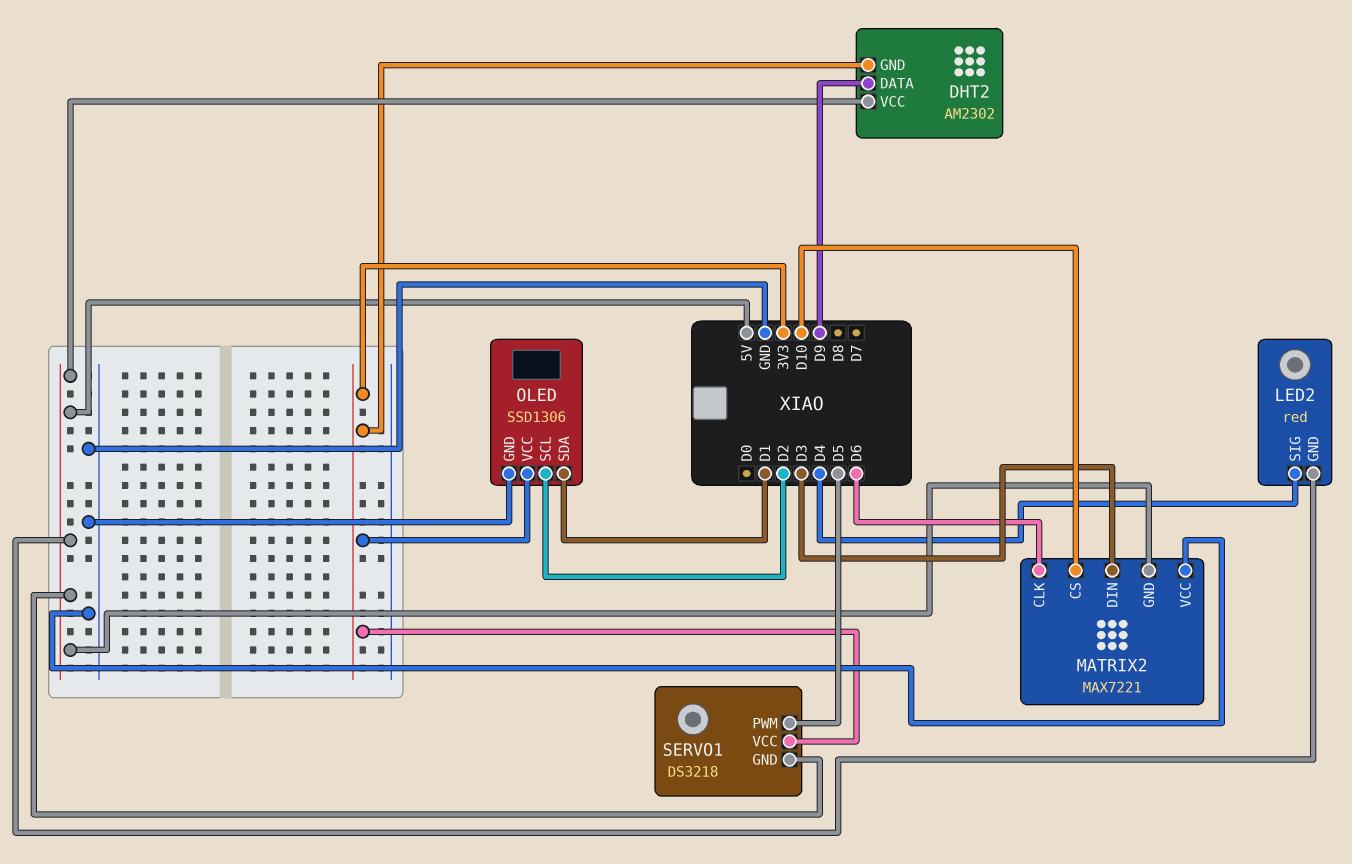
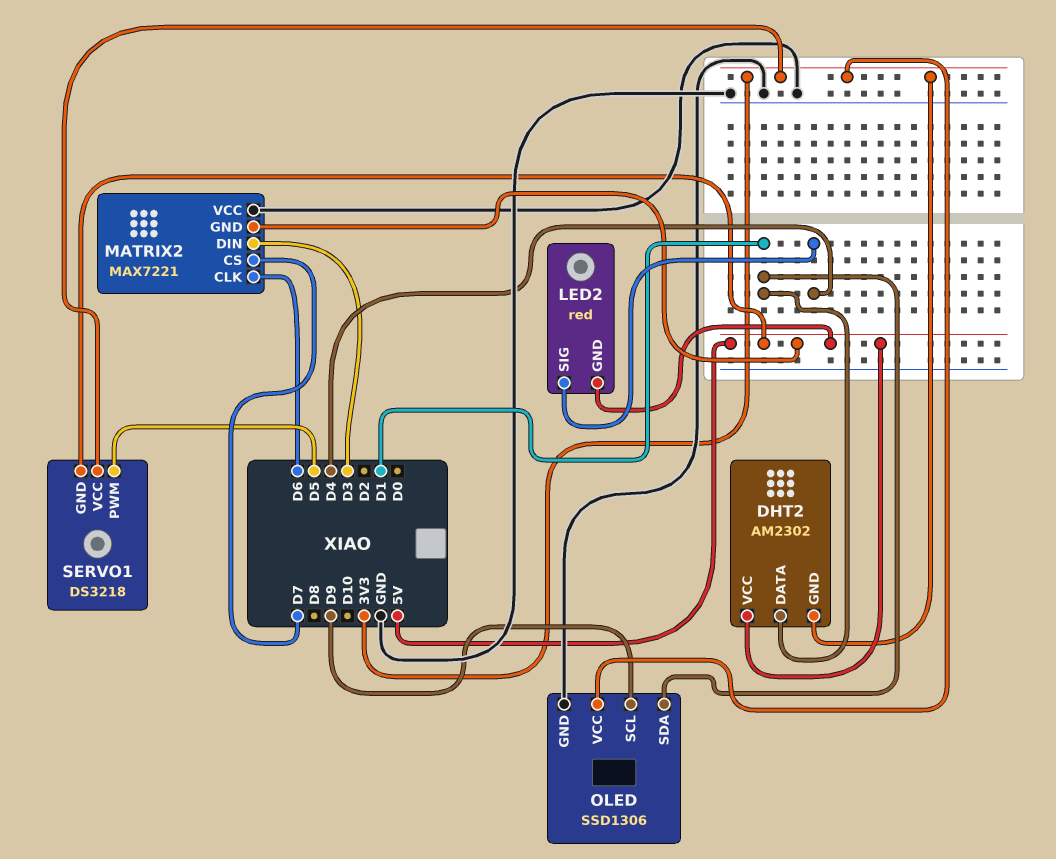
DHT2 pin DATA: D9 -> D1
MATRIX2 pin CS: D10 -> D7
OLED pin SCL: D2 -> D9

